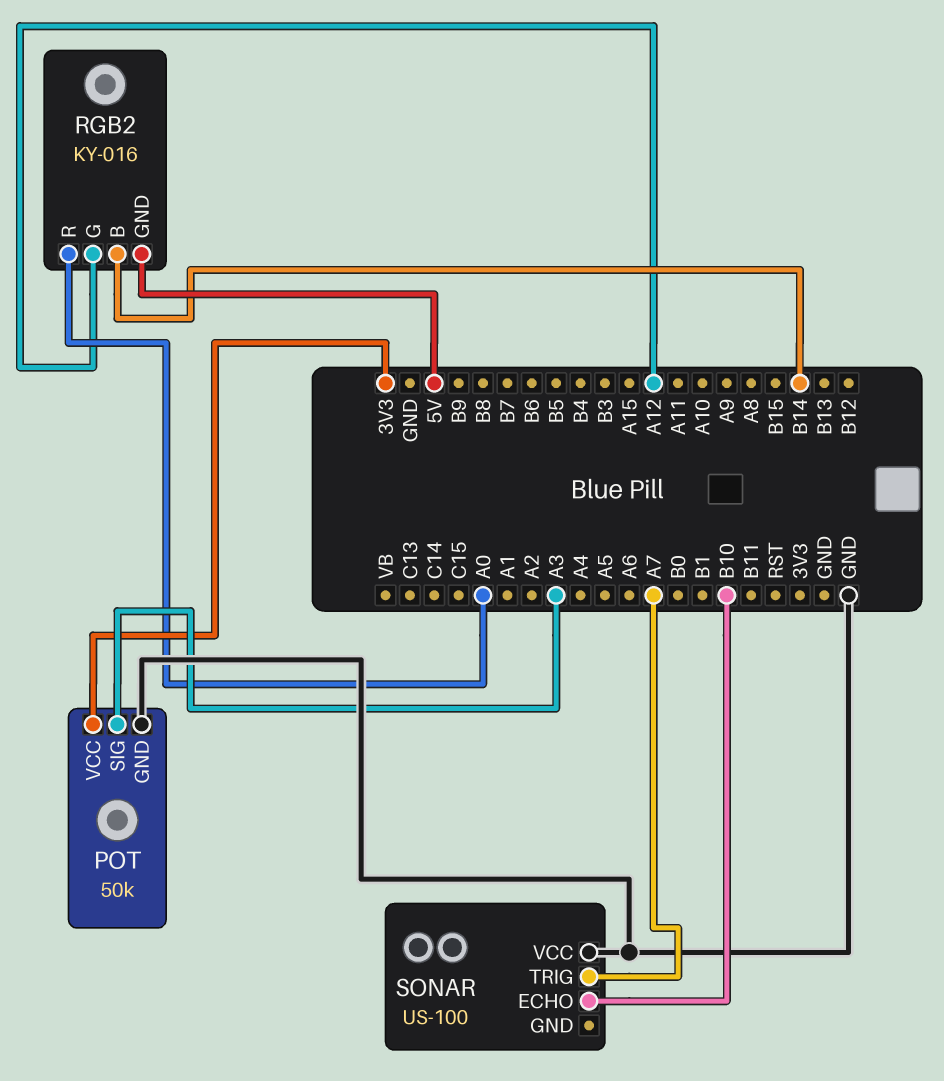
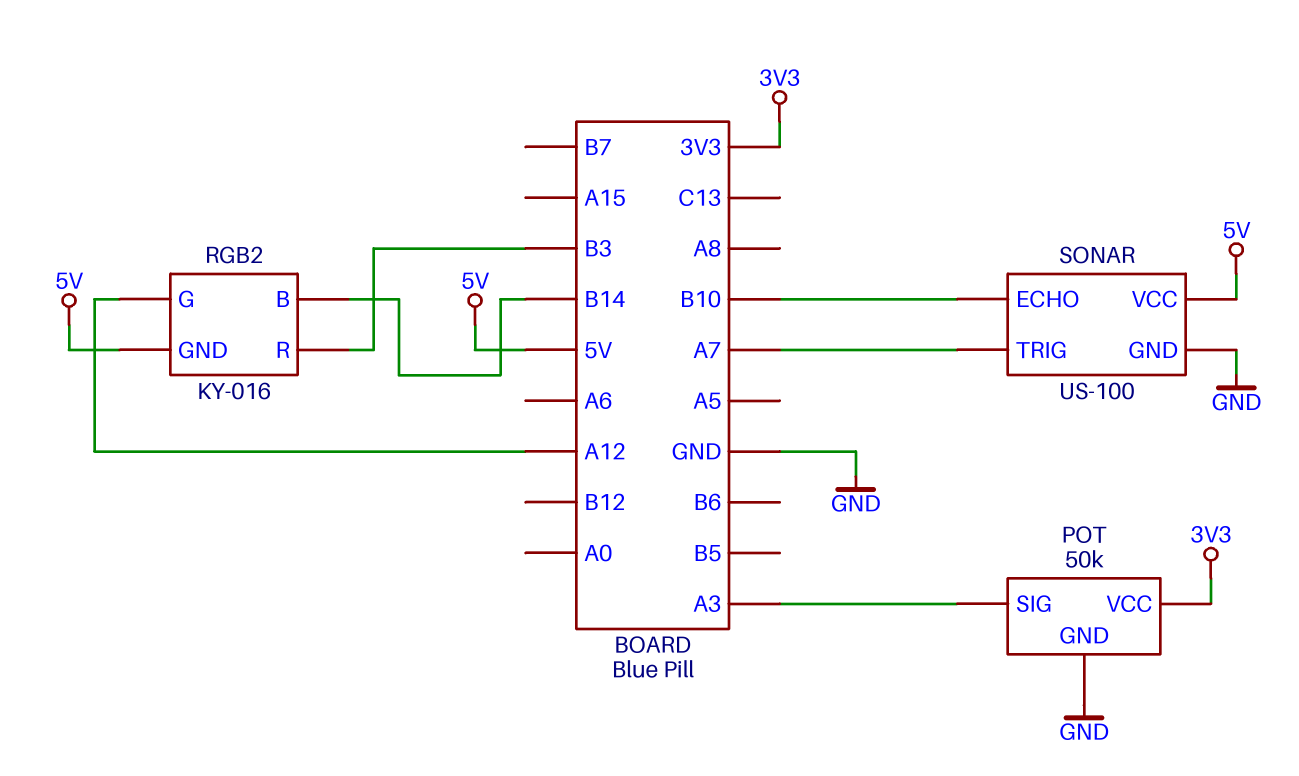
RGB2 pin R: A0 -> B3
SONAR pin GND: none -> GND
SONAR pin VCC: GND -> 5V

